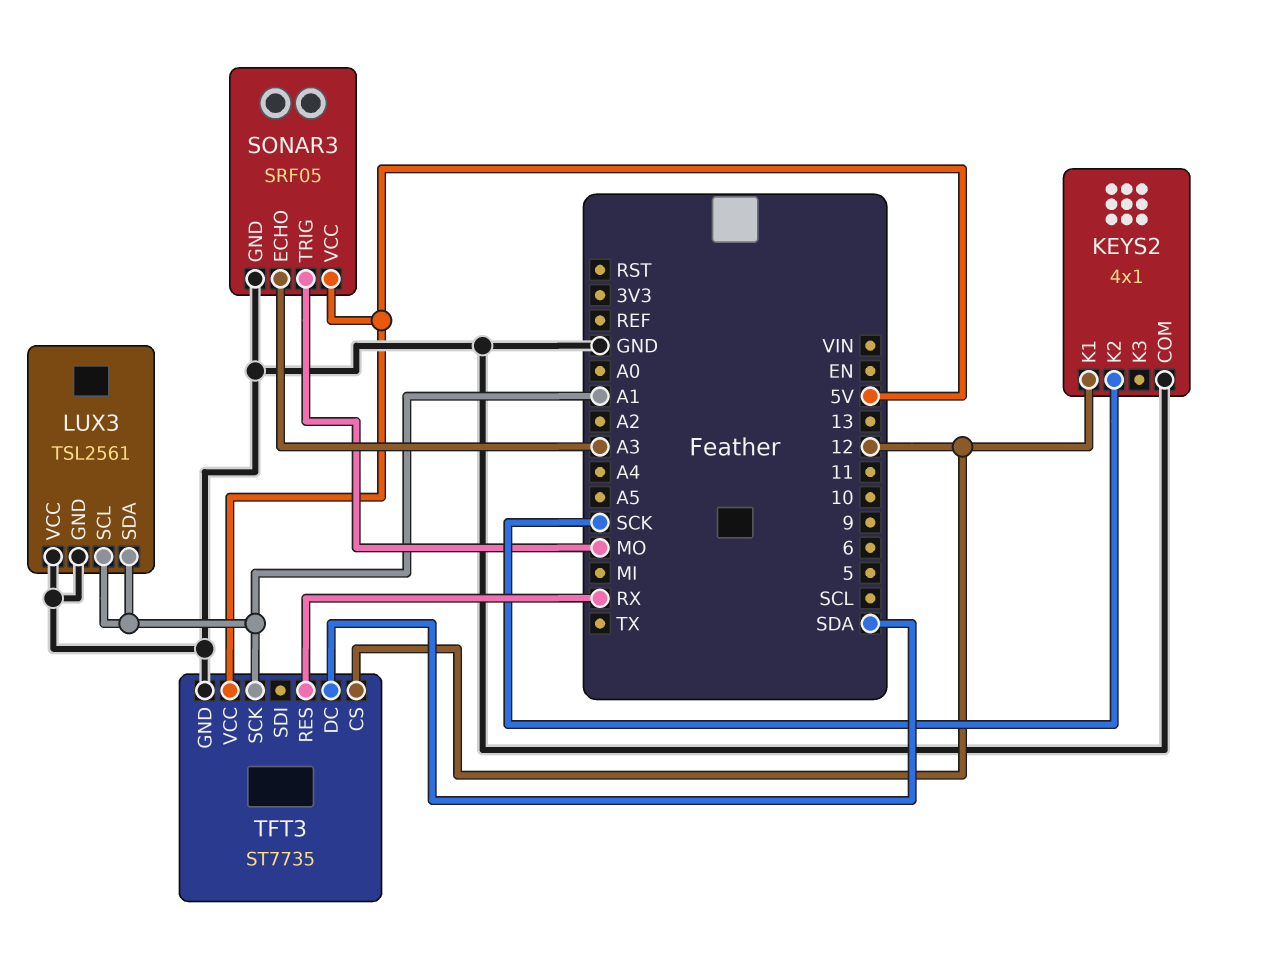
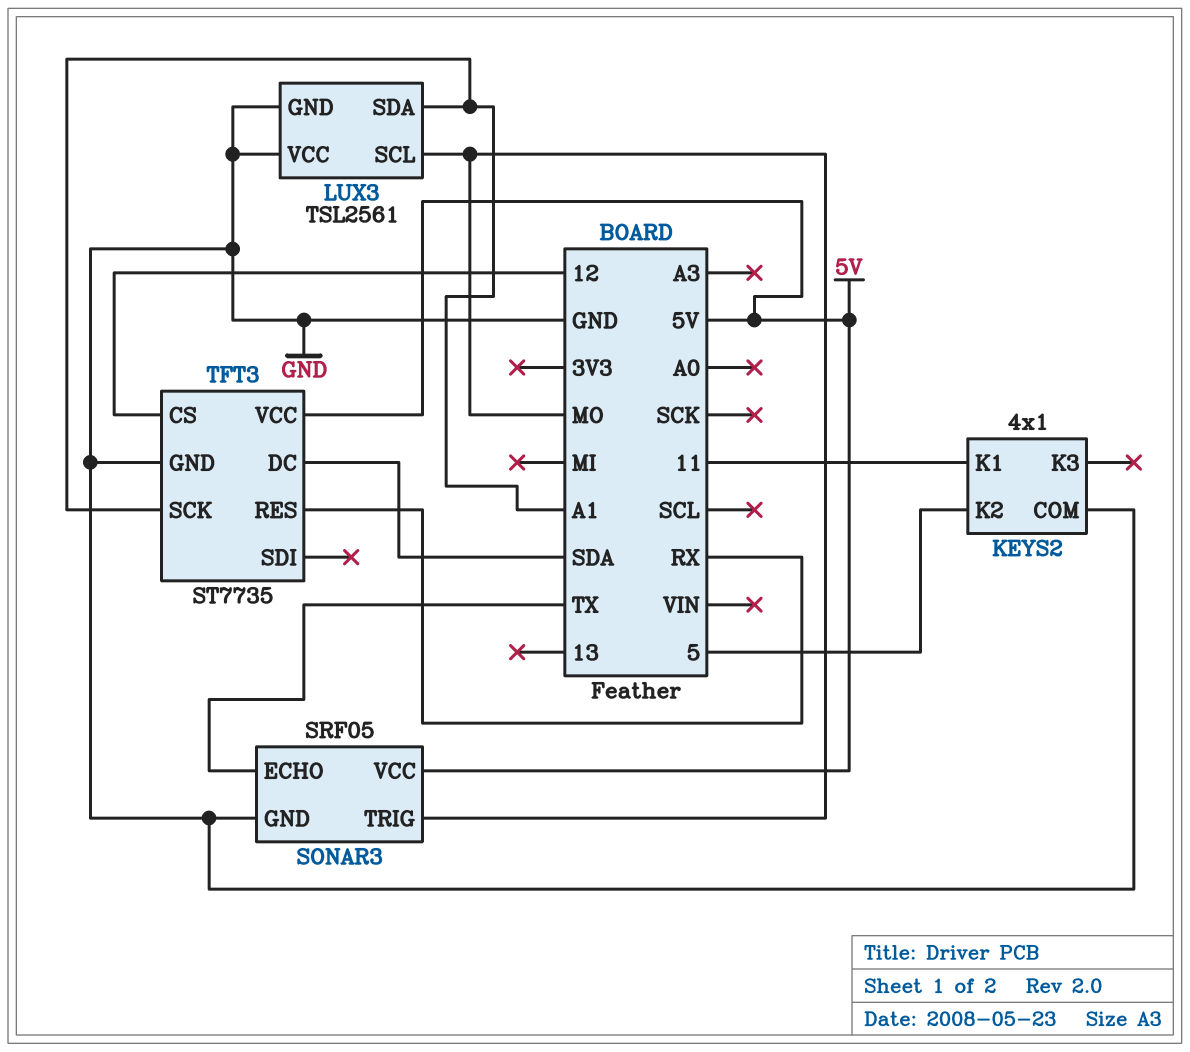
KEYS2 pin K1: 12 -> 11
KEYS2 pin K2: SCK -> 5
LUX3 pin SCL: A1 -> MO
SONAR3 pin ECHO: A3 -> TX

